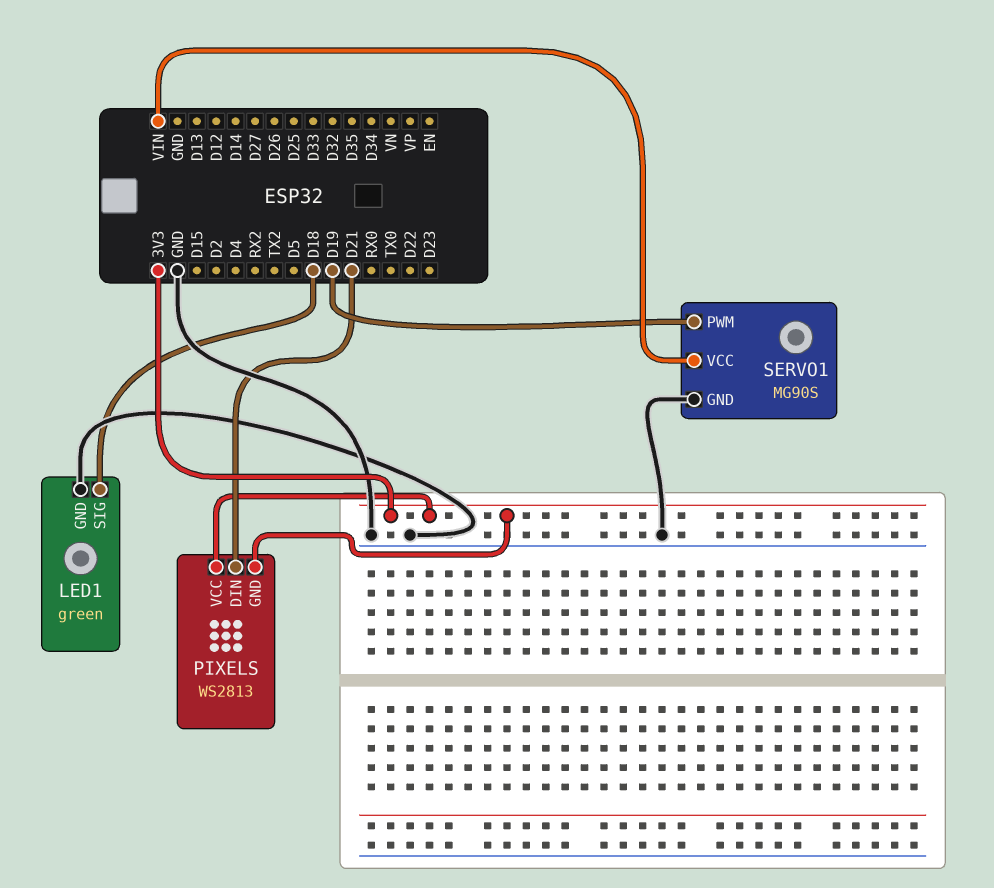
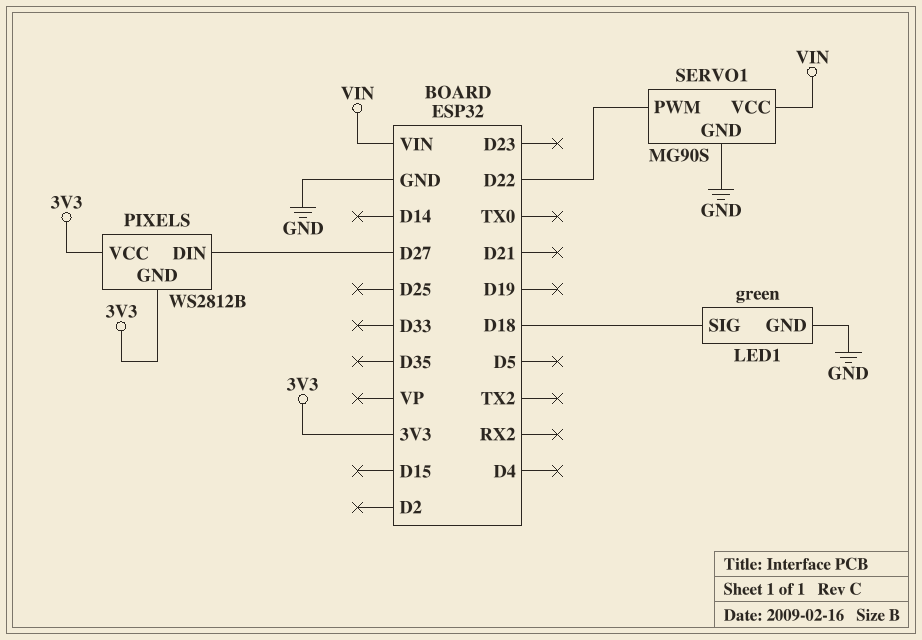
PIXELS: WS2813 -> WS2812B
PIXELS pin DIN: D21 -> D27
SERVO1 pin PWM: D19 -> D22

